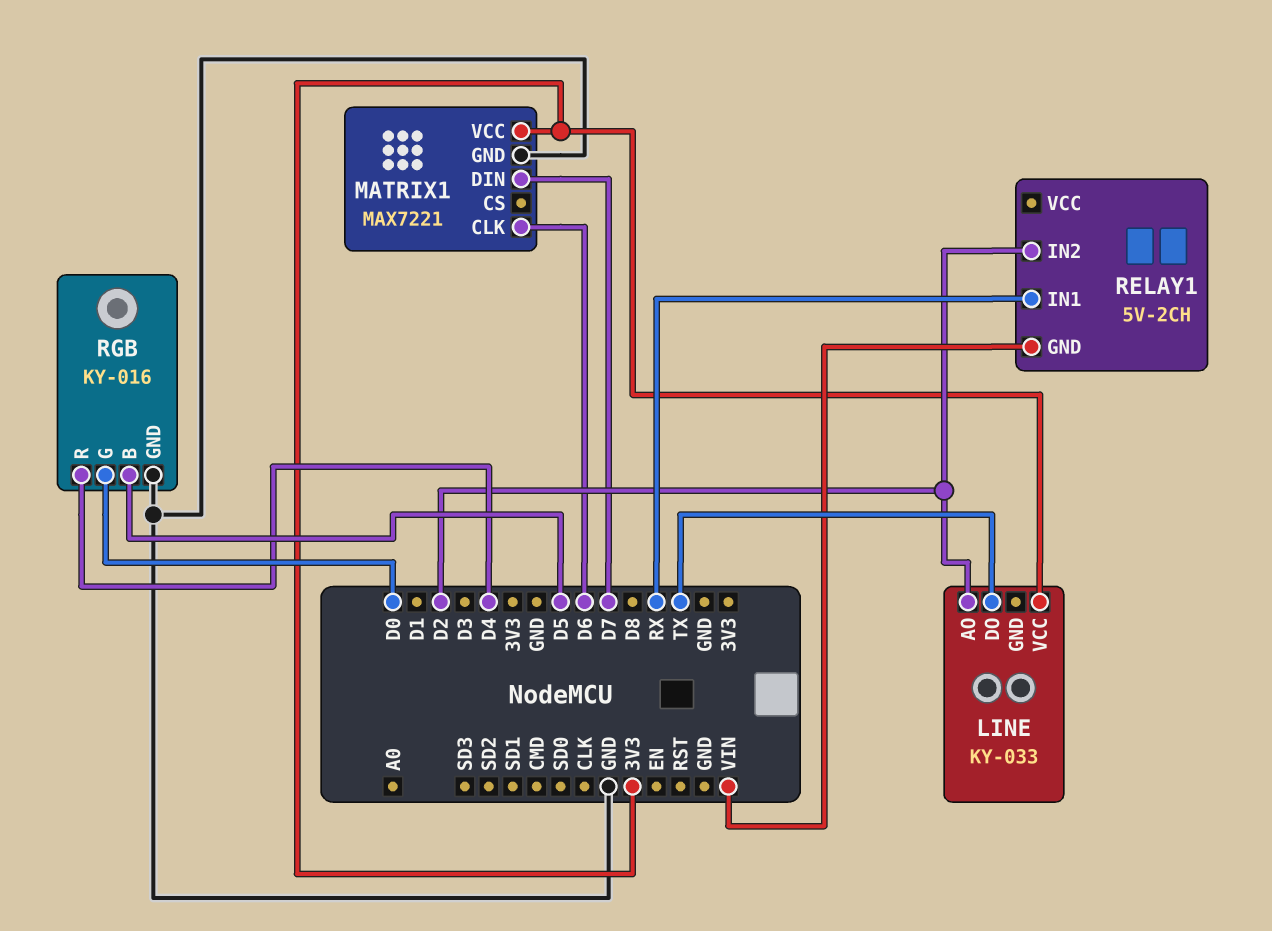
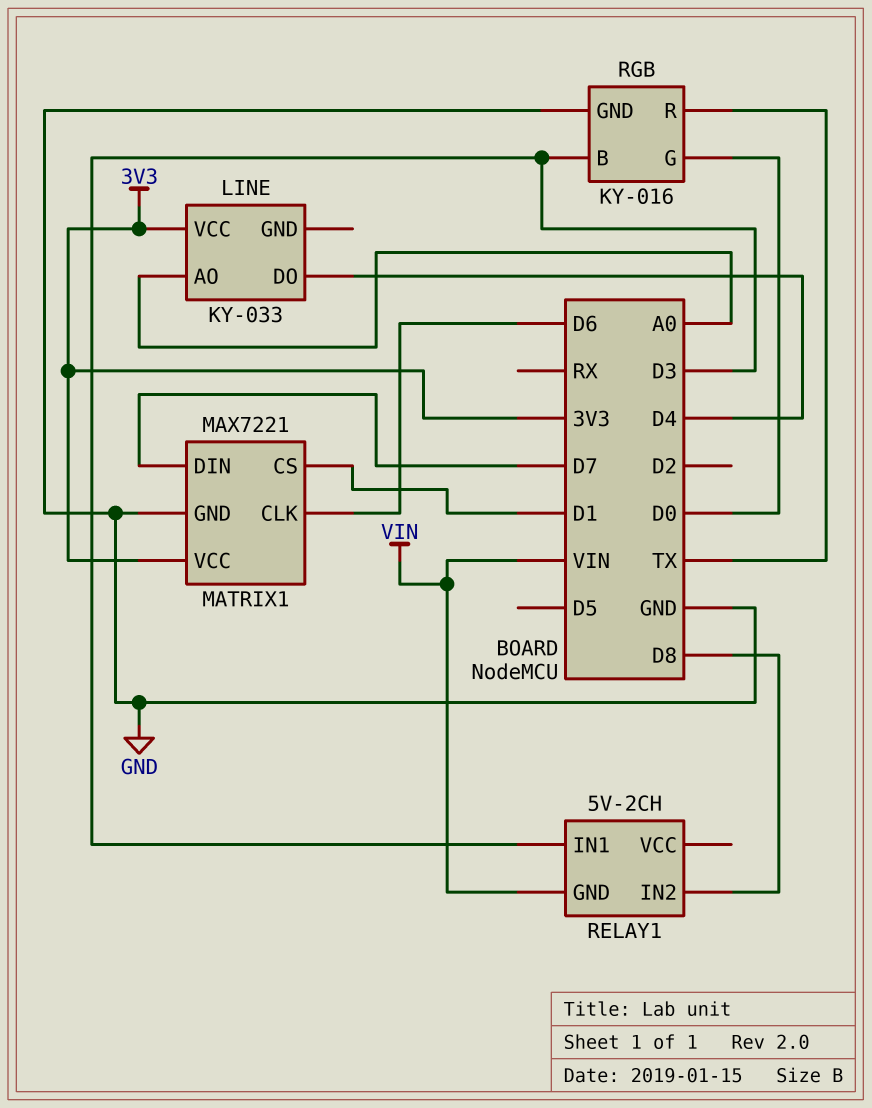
LINE pin AO: D2 -> A0
LINE pin DO: TX -> D4
MATRIX1 pin CS: none -> D1
RELAY1 pin IN1: RX -> D3
RELAY1 pin IN2: D2 -> D8
RGB pin B: D5 -> D3
RGB pin R: D4 -> TX

